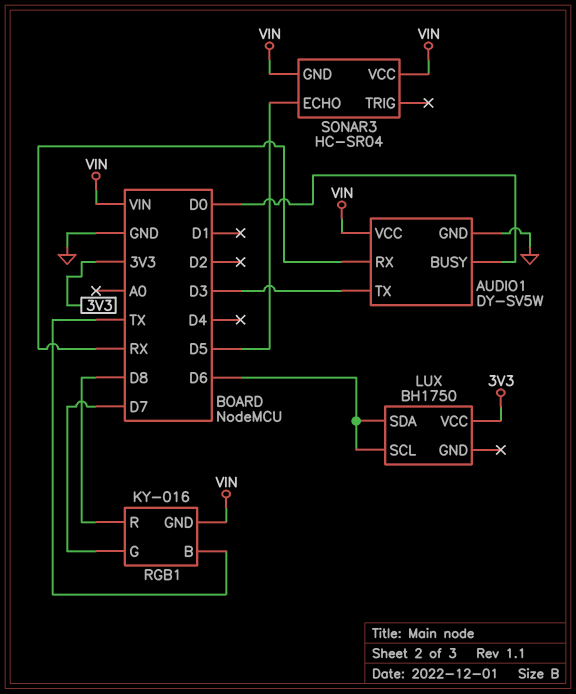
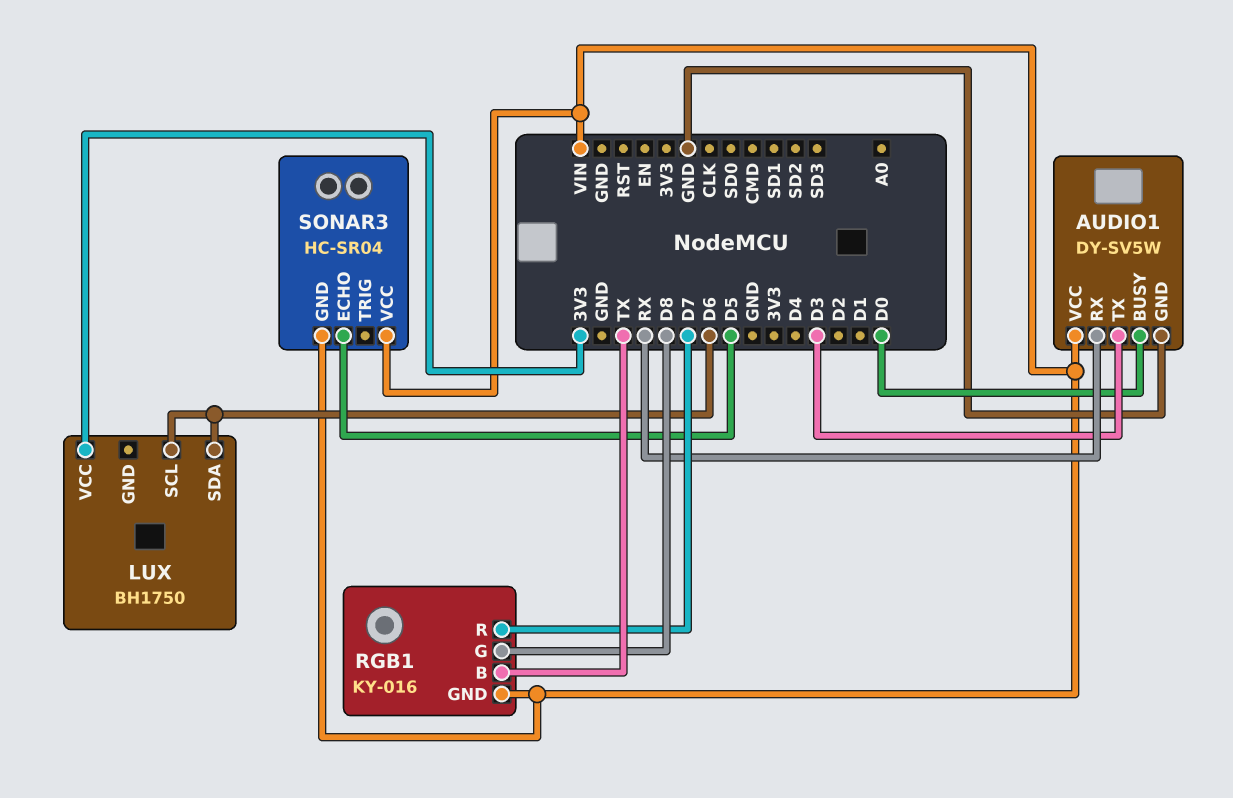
RGB1 pin G: D7 -> D8
RGB1 pin R: D8 -> D7

